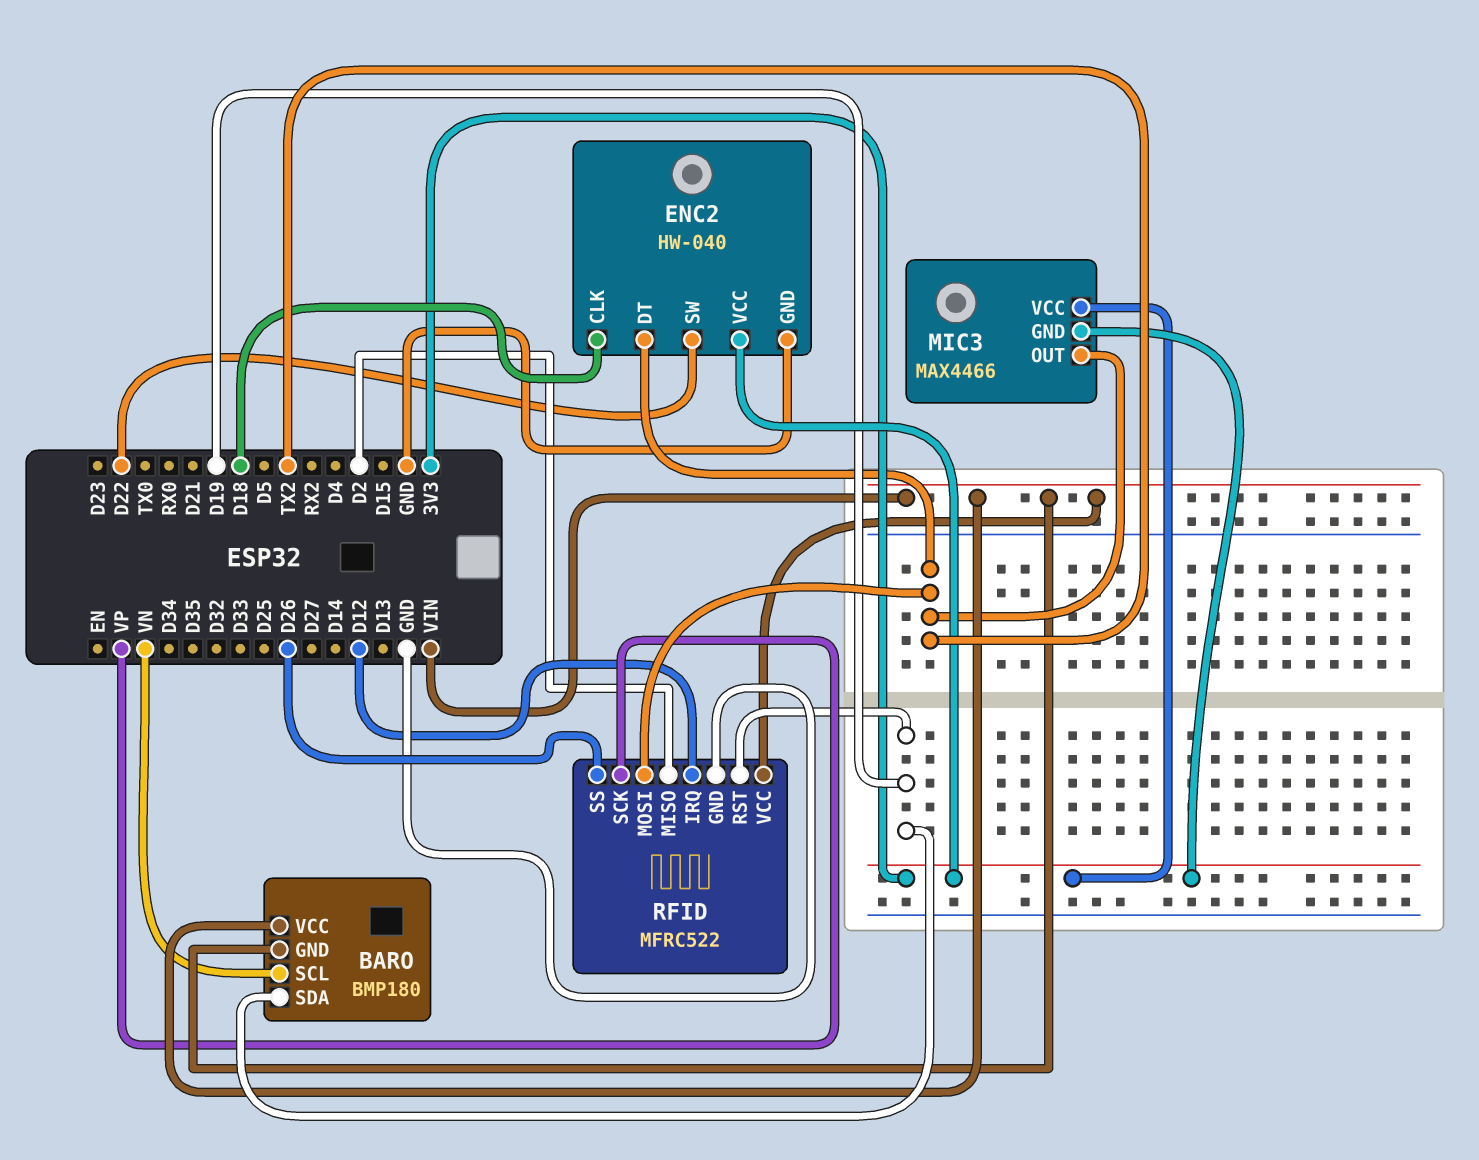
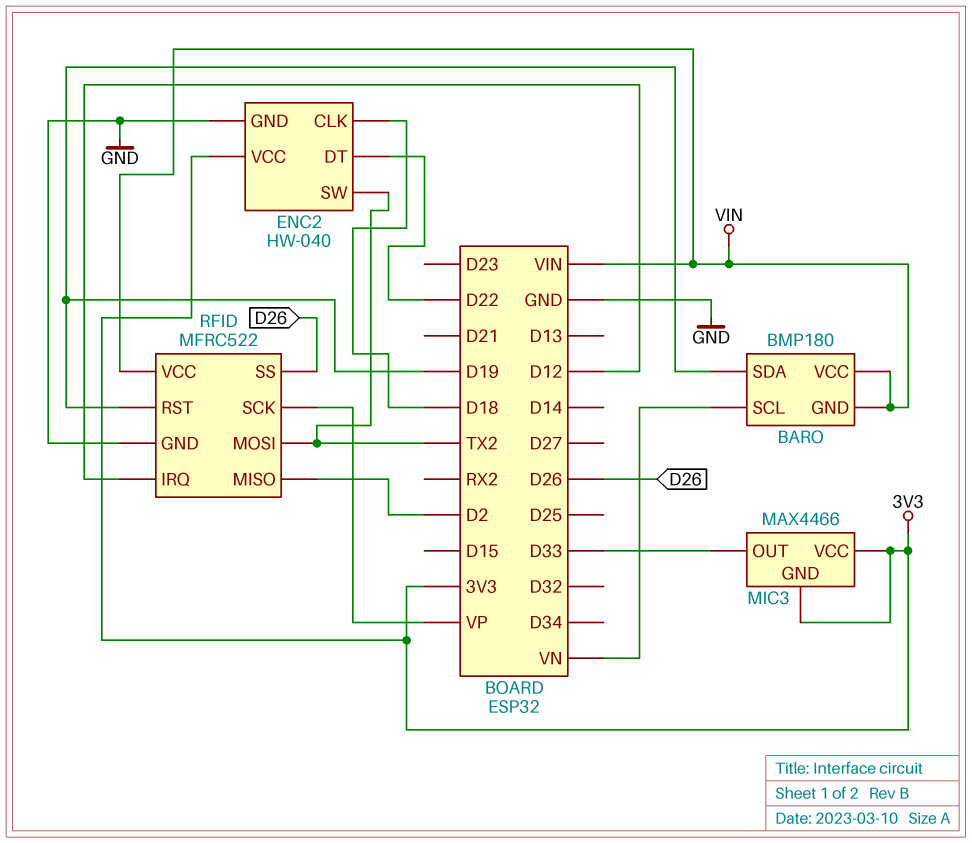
ENC2 pin DT: TX2 -> D22
ENC2 pin SW: D22 -> TX2
MIC3 pin OUT: TX2 -> D33

